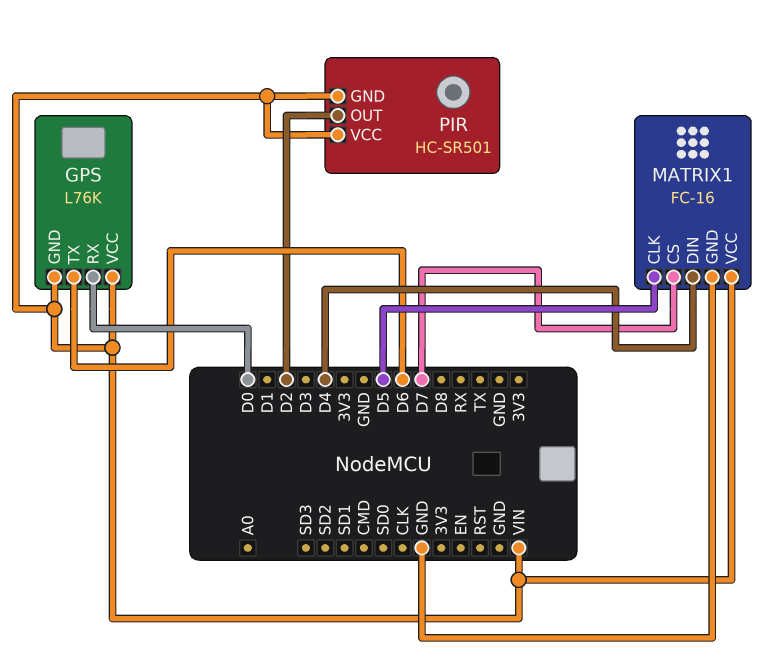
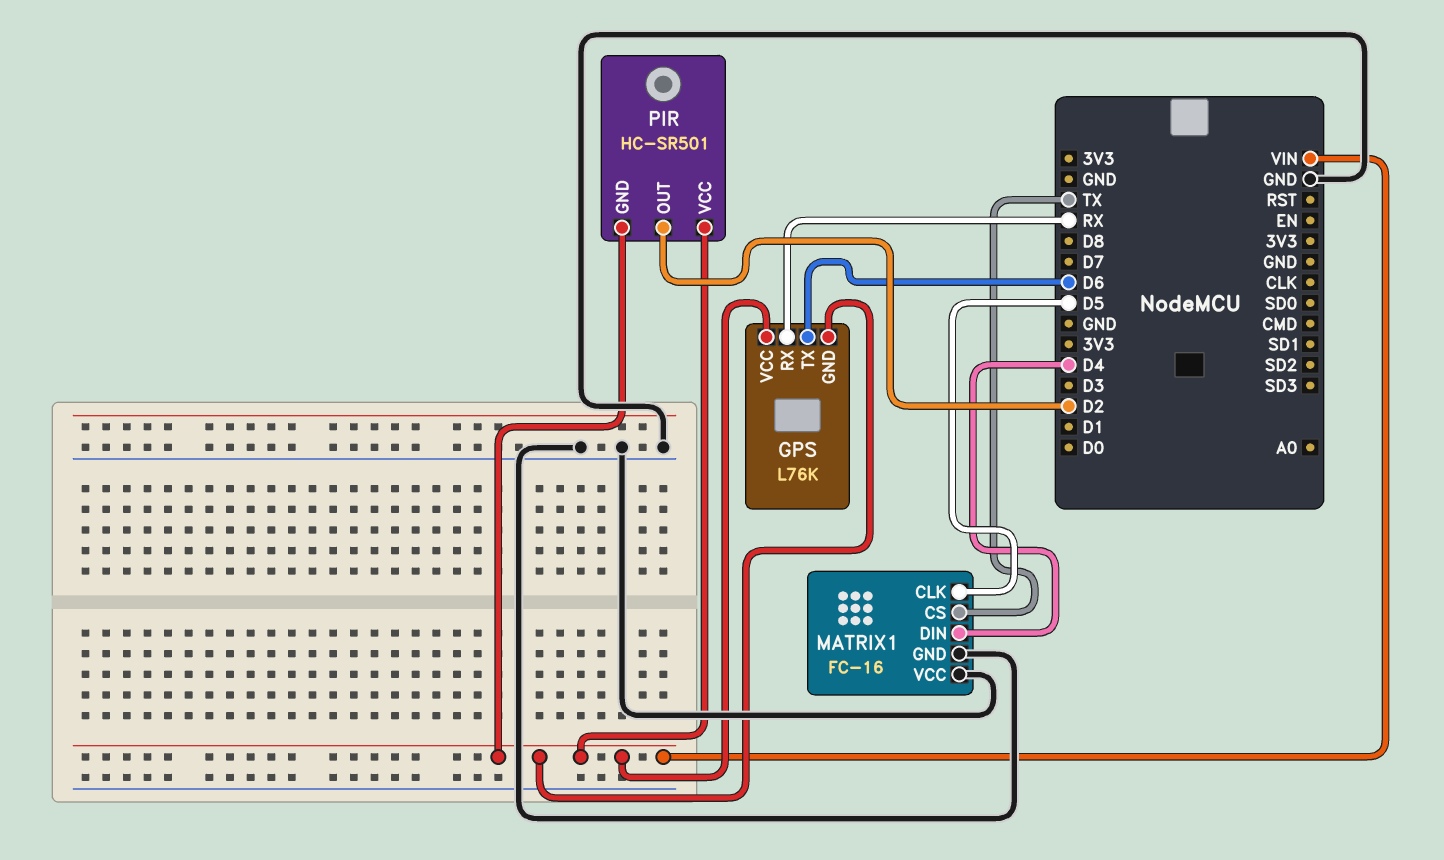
GPS pin RX: D0 -> RX
MATRIX1 pin CS: D7 -> TX
MATRIX1 pin VCC: VIN -> GND

